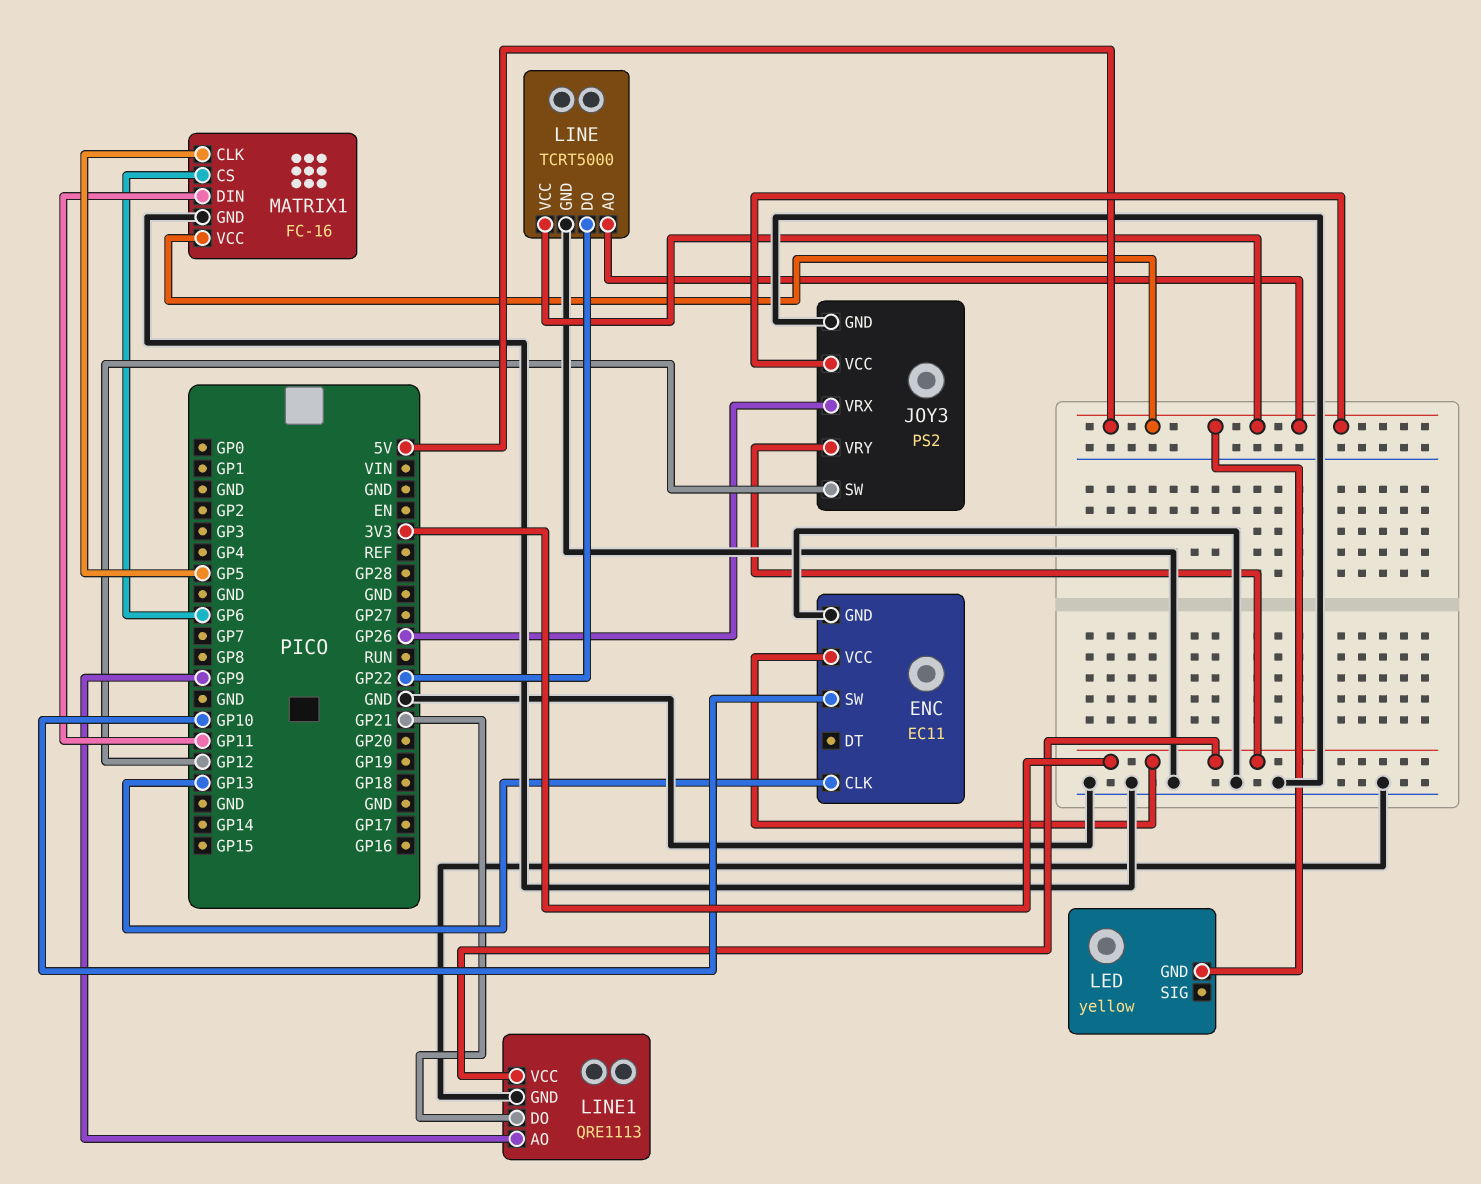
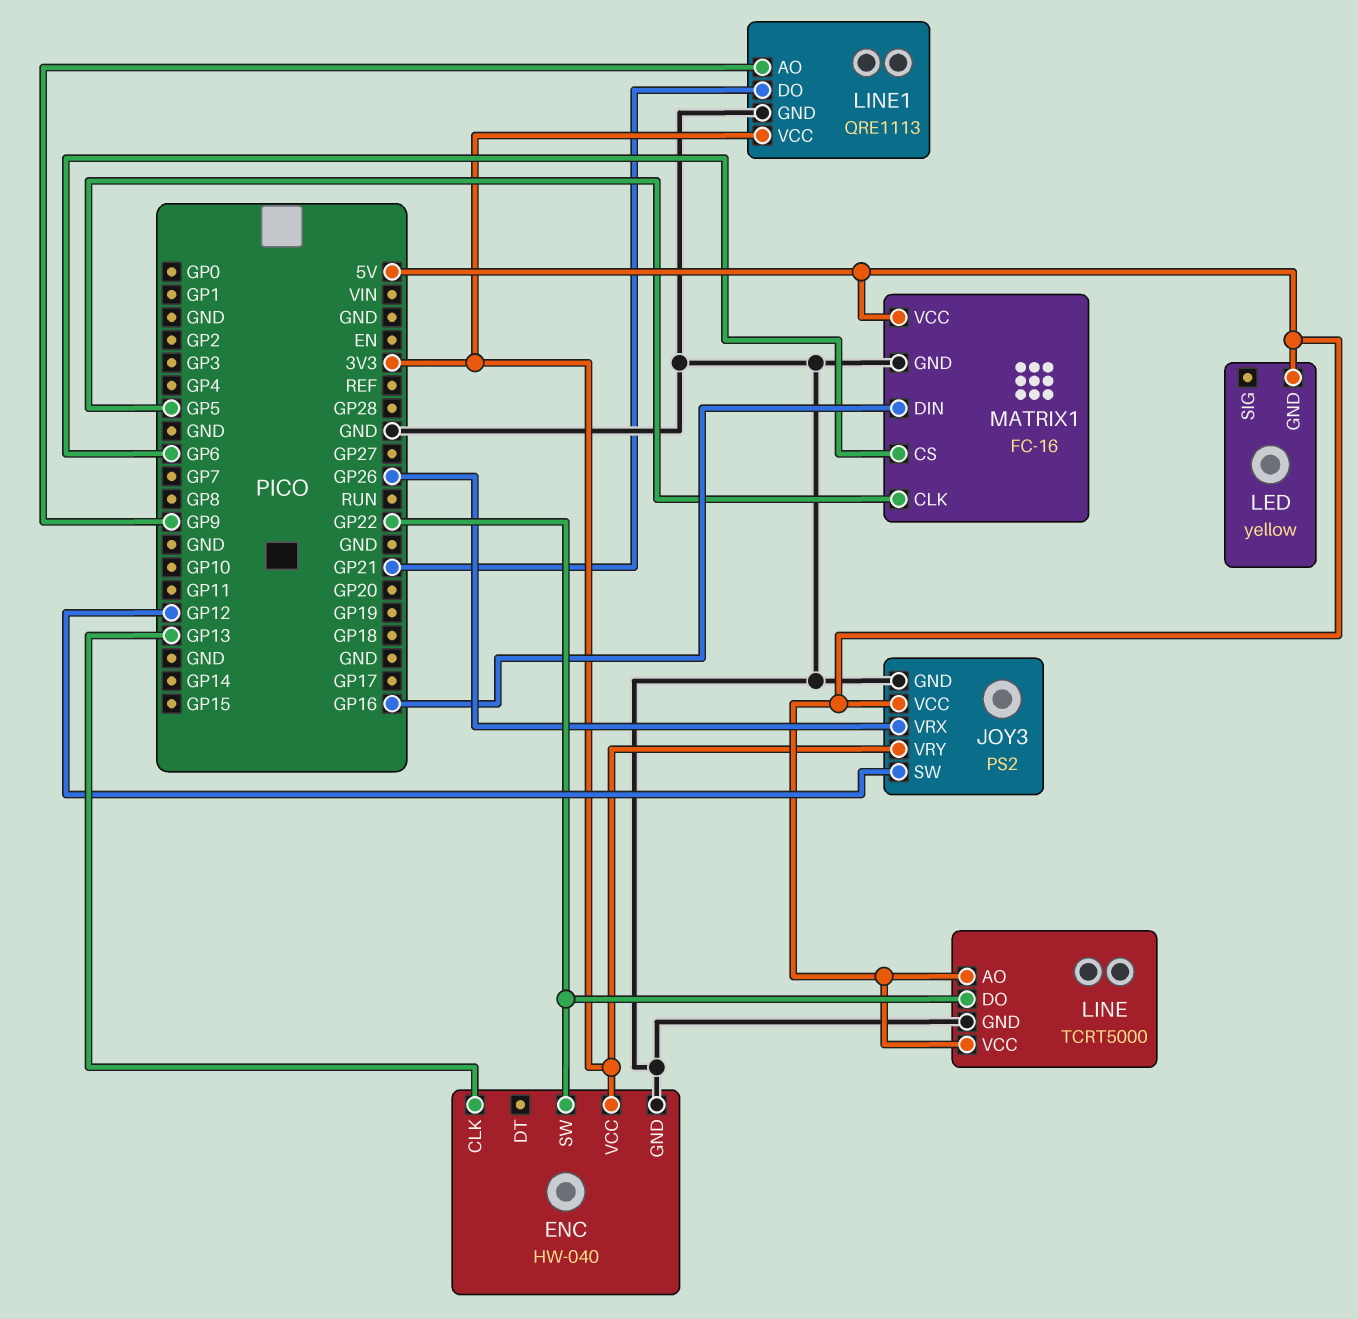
ENC: EC11 -> HW-040
ENC pin SW: GP10 -> GP22
MATRIX1 pin DIN: GP11 -> GP16

